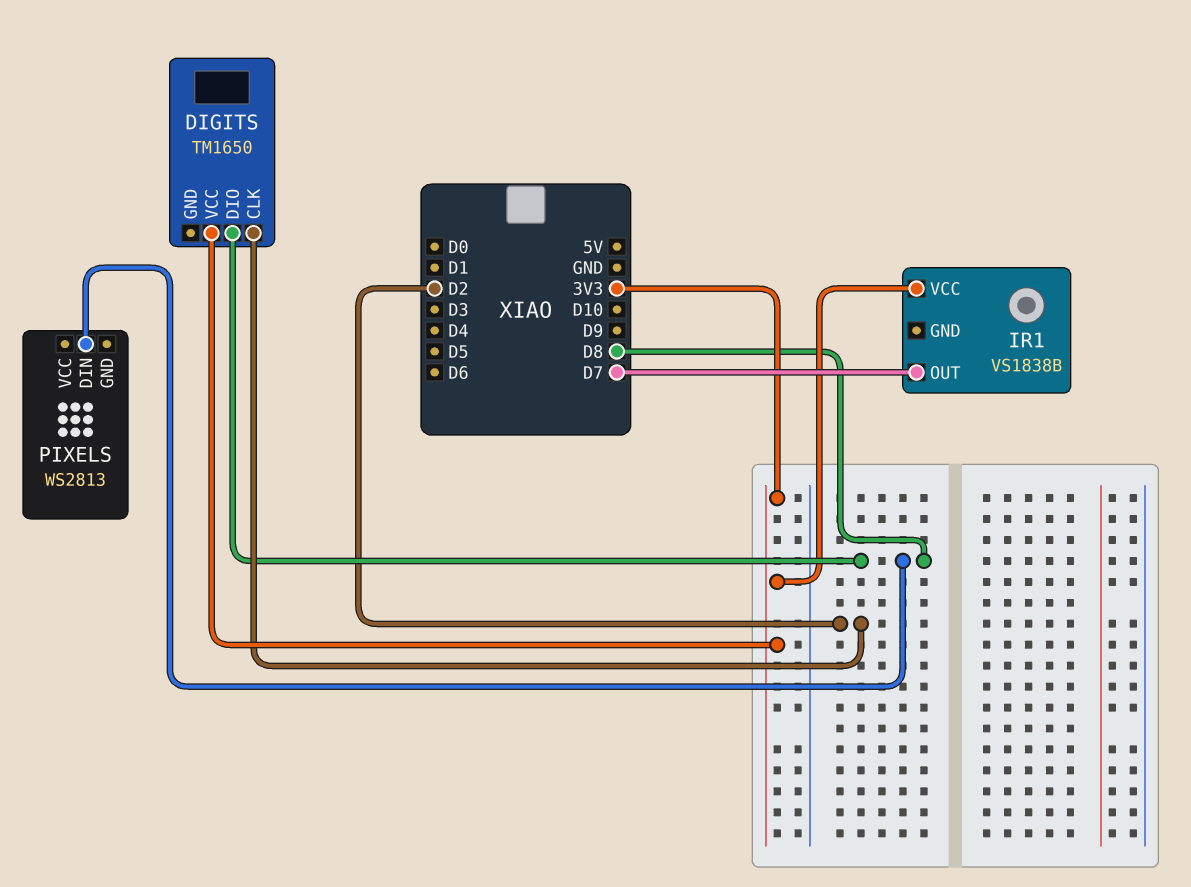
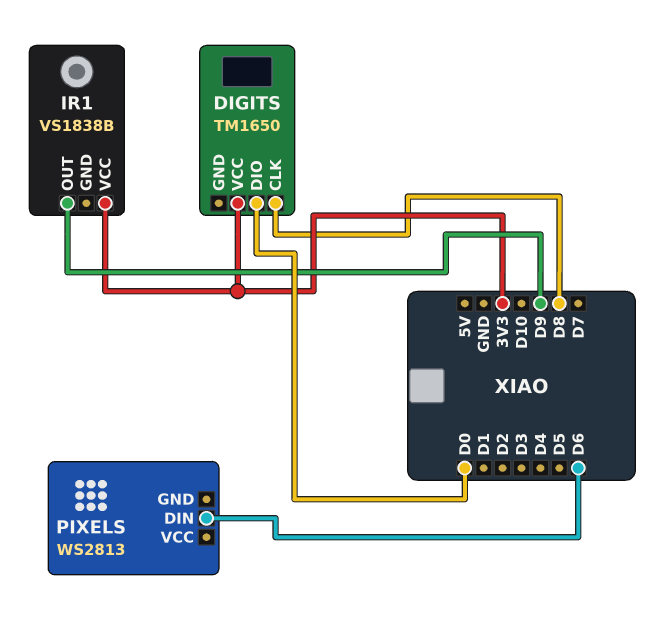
DIGITS pin CLK: D2 -> D8
DIGITS pin DIO: D8 -> D0
IR1 pin OUT: D7 -> D9
PIXELS pin DIN: D8 -> D6

